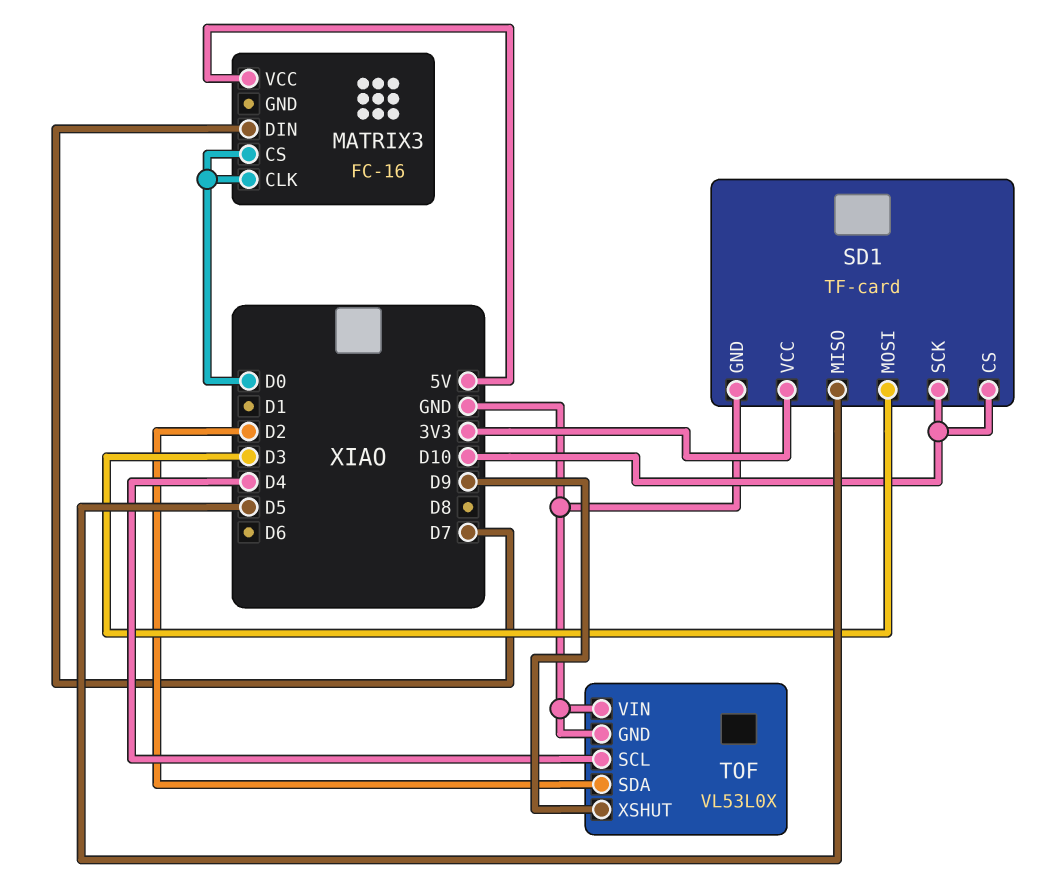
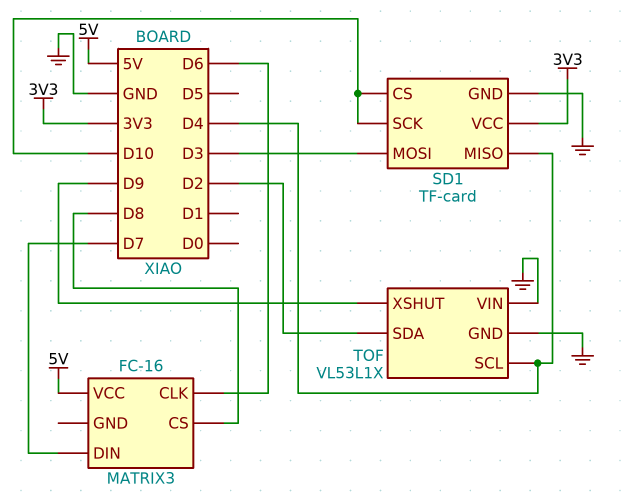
MATRIX3 pin CLK: D0 -> D6
MATRIX3 pin CS: D0 -> D8
SD1 pin MISO: D5 -> D4
TOF: VL53L0X -> VL53L1X

